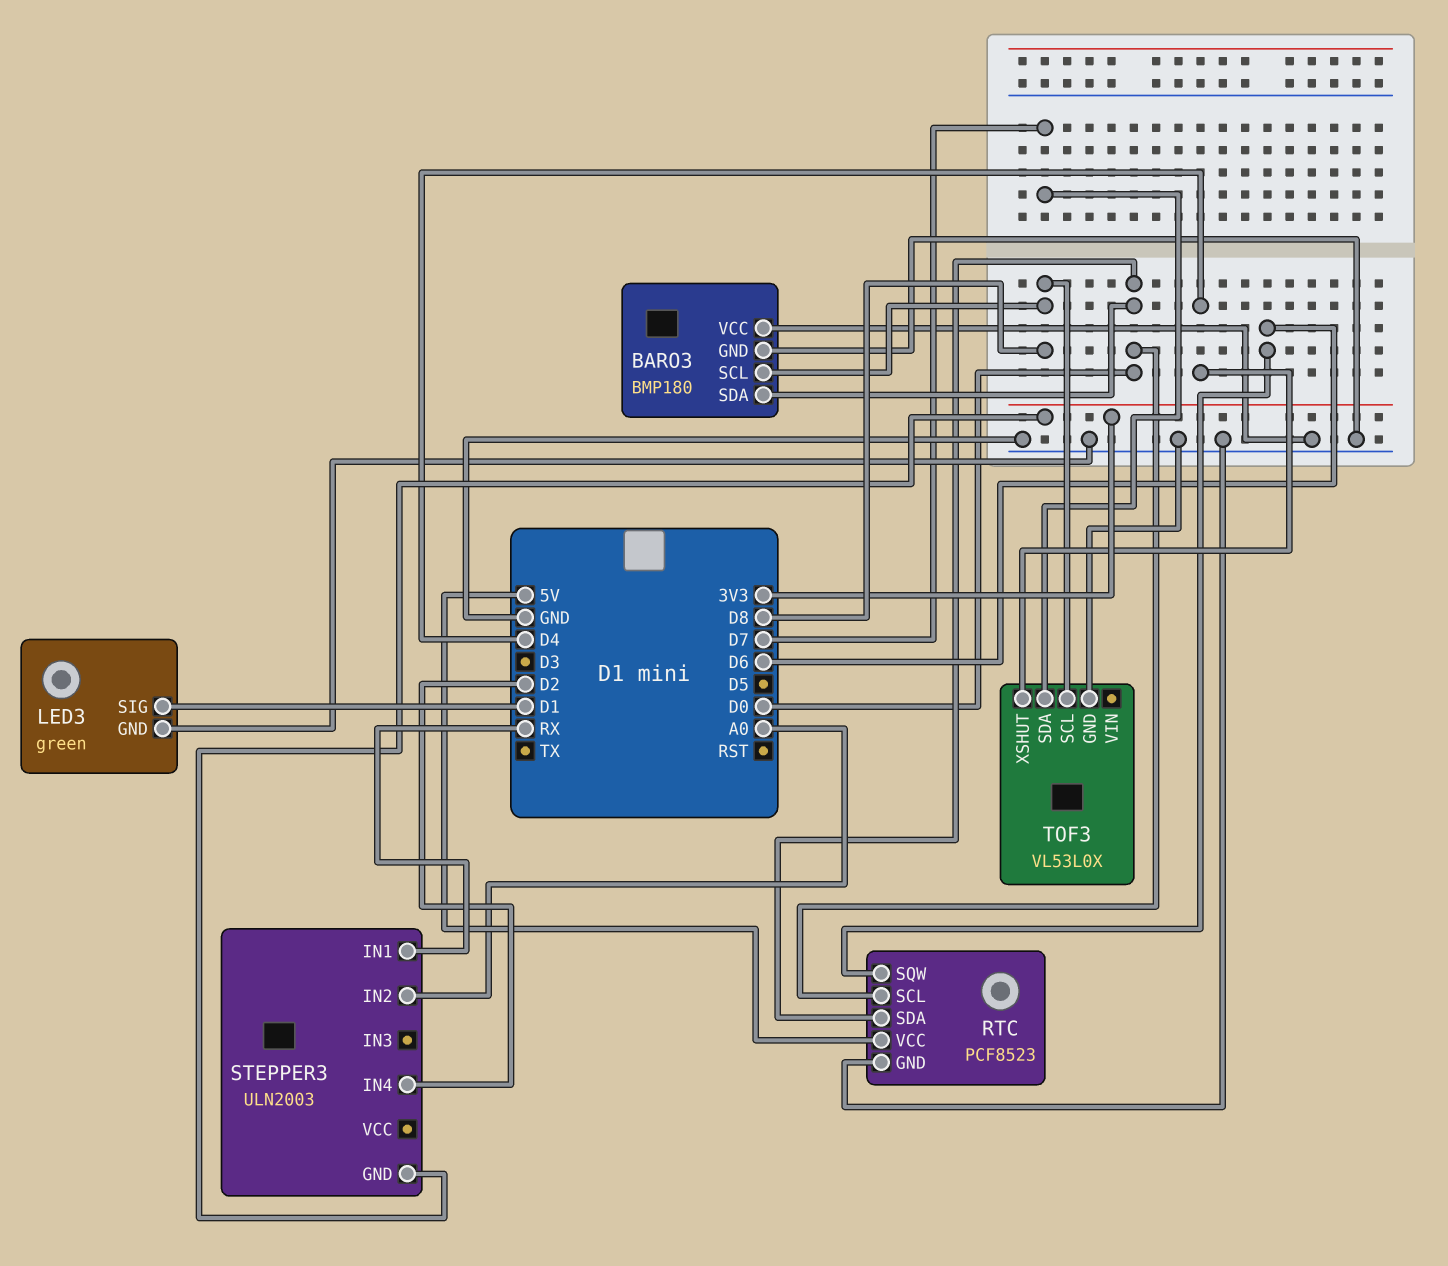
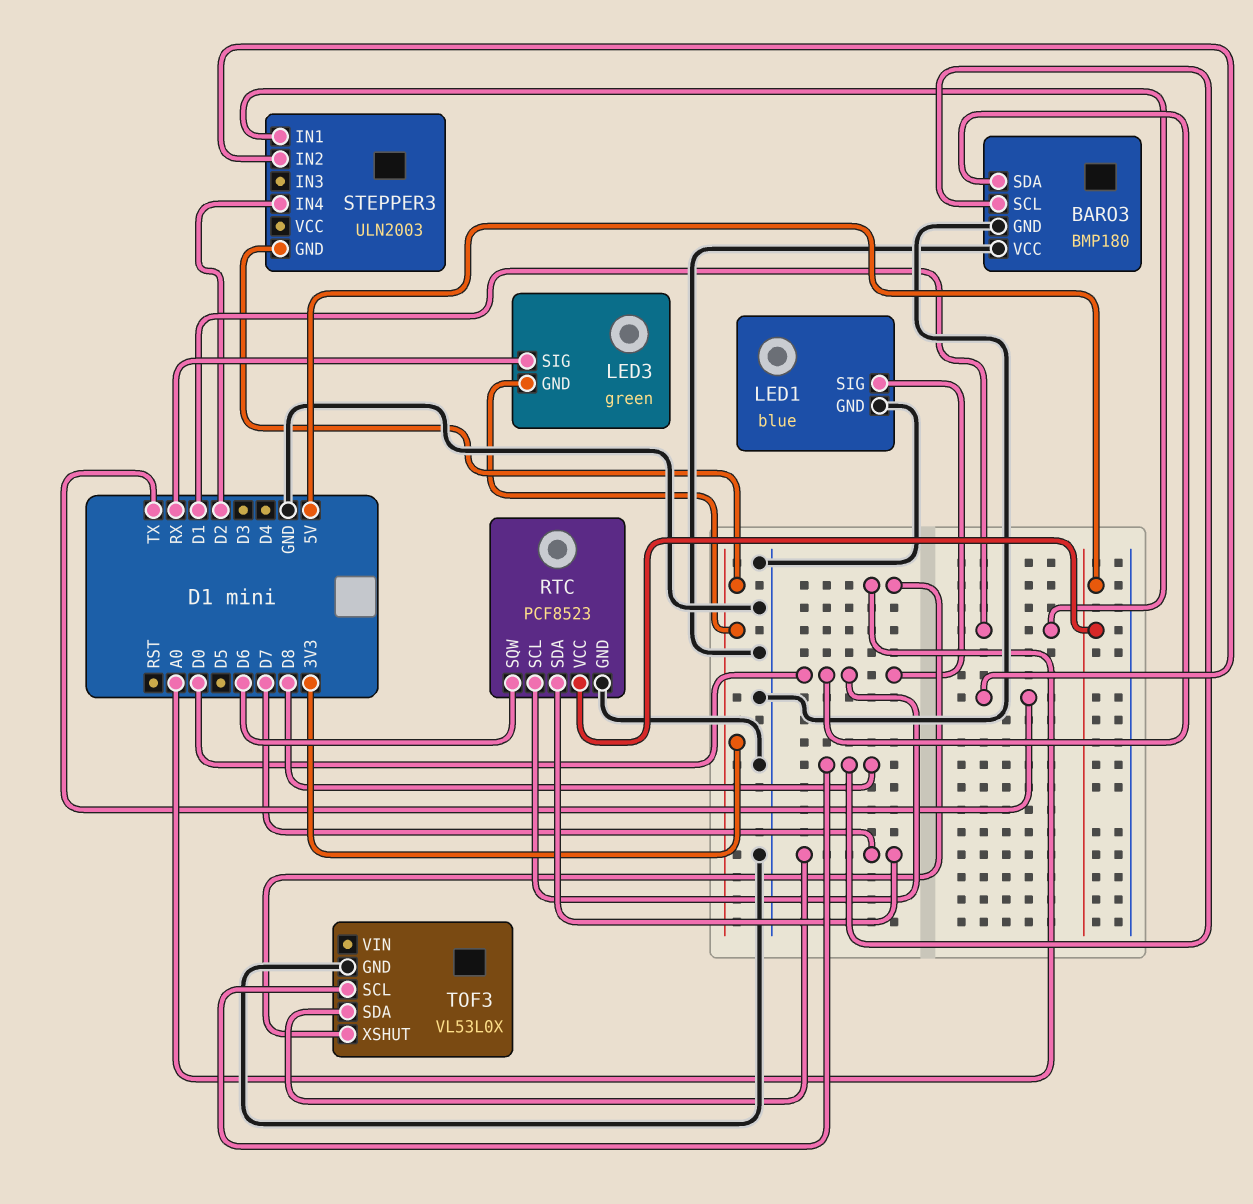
LED1: none -> blue
LED1 pin GND: none -> GND
LED1 pin SIG: none -> D0
LED3 pin GND: GND -> 3V3
LED3 pin SIG: D1 -> RX
RTC pin SDA: D0 -> D7
STEPPER3 pin IN1: RX -> D1
STEPPER3 pin IN2: A0 -> TX
TOF3 pin XSHUT: D4 -> A0

